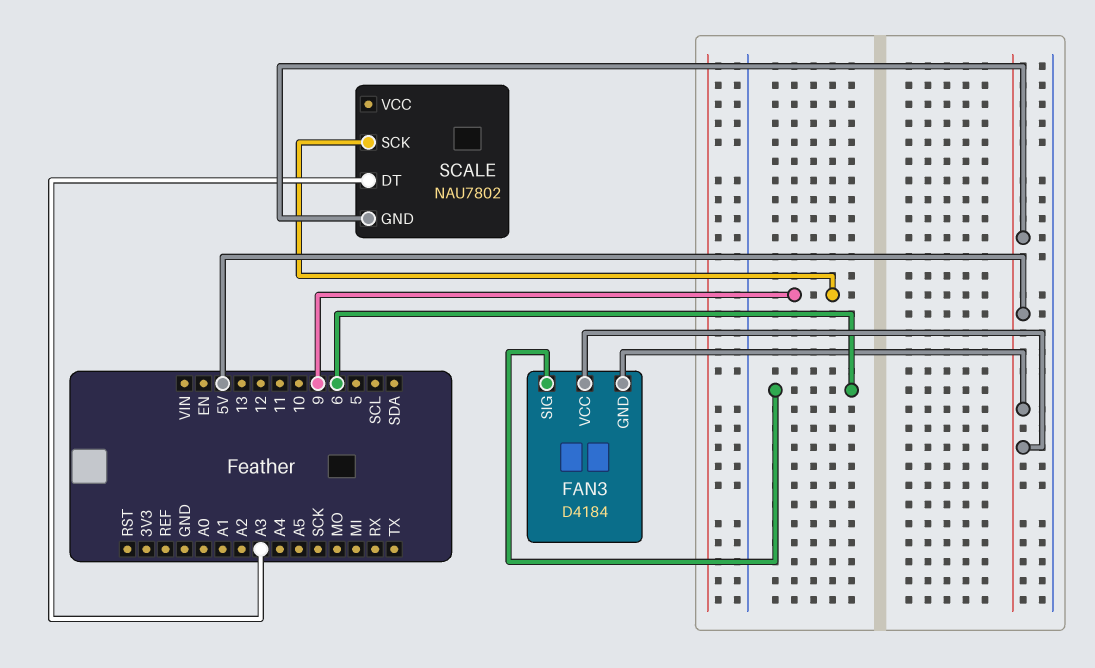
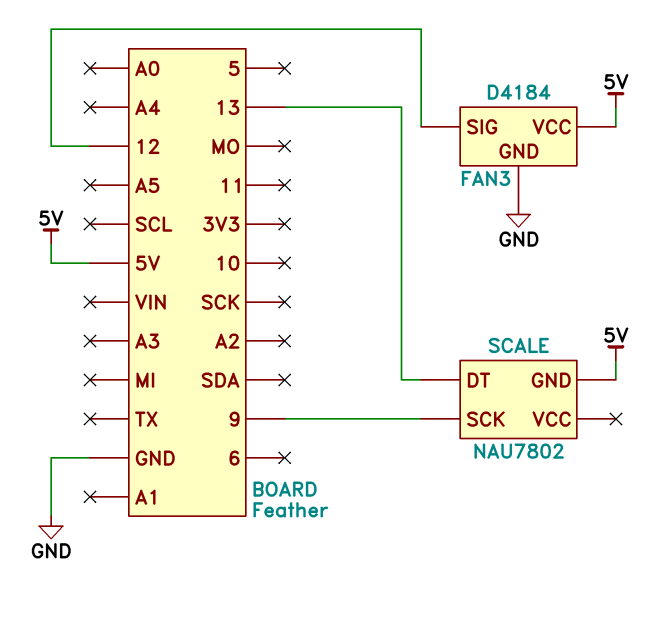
FAN3 pin GND: 5V -> GND
FAN3 pin SIG: 6 -> 12
SCALE pin DT: A3 -> 13

